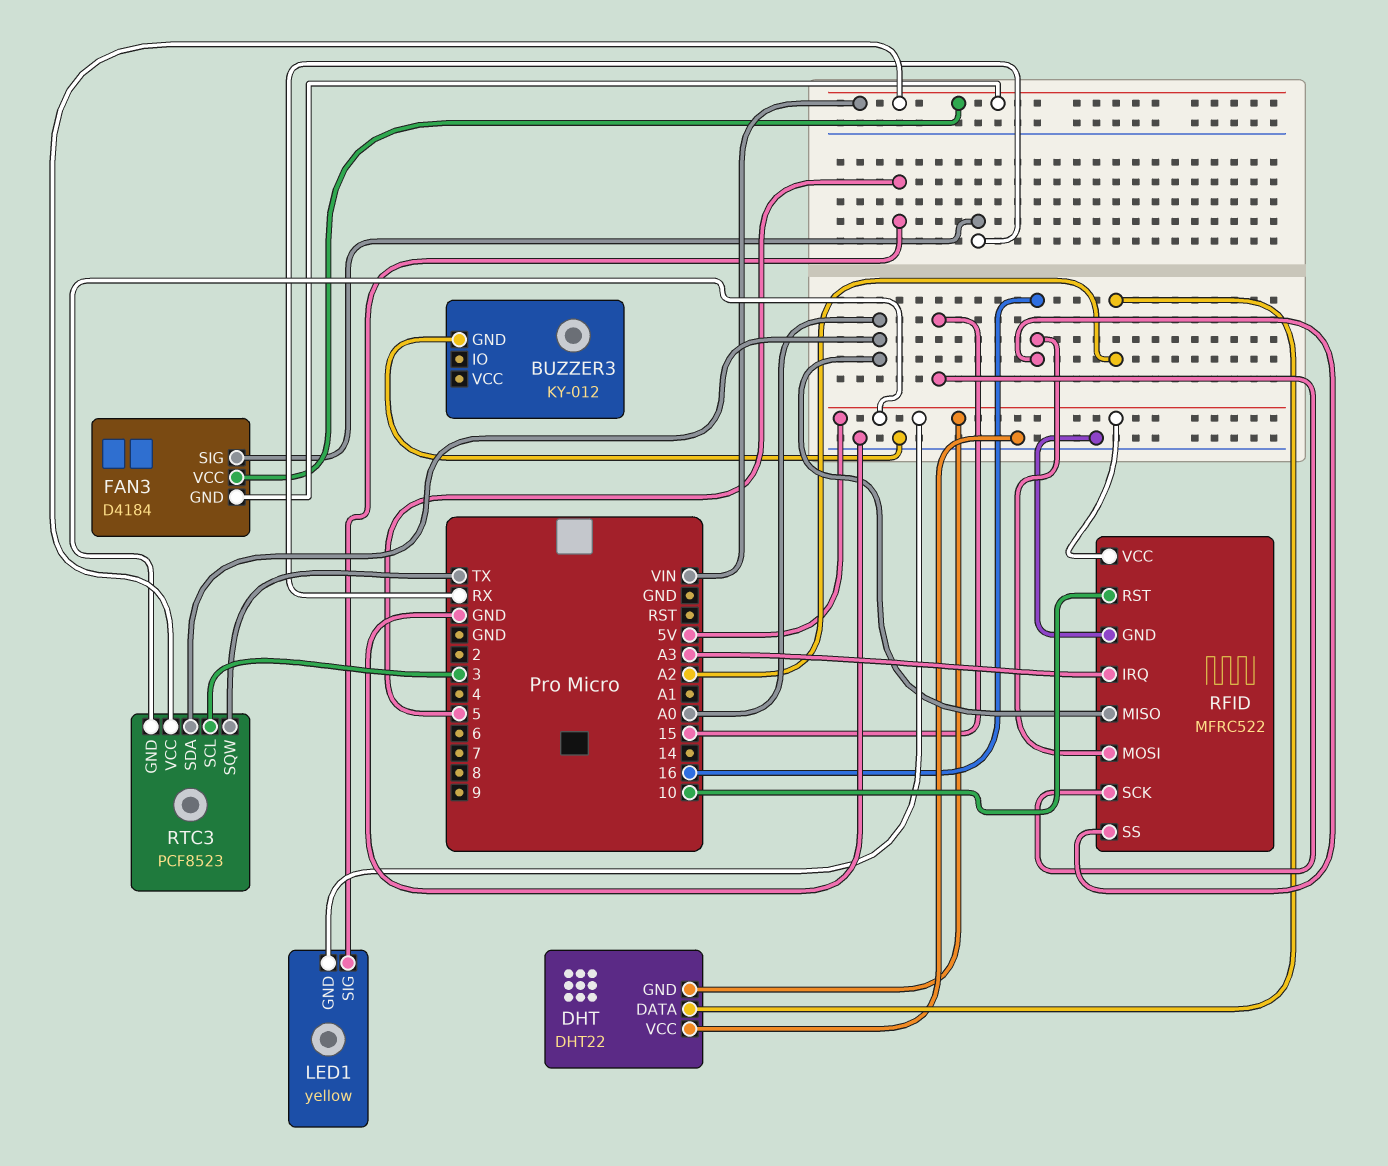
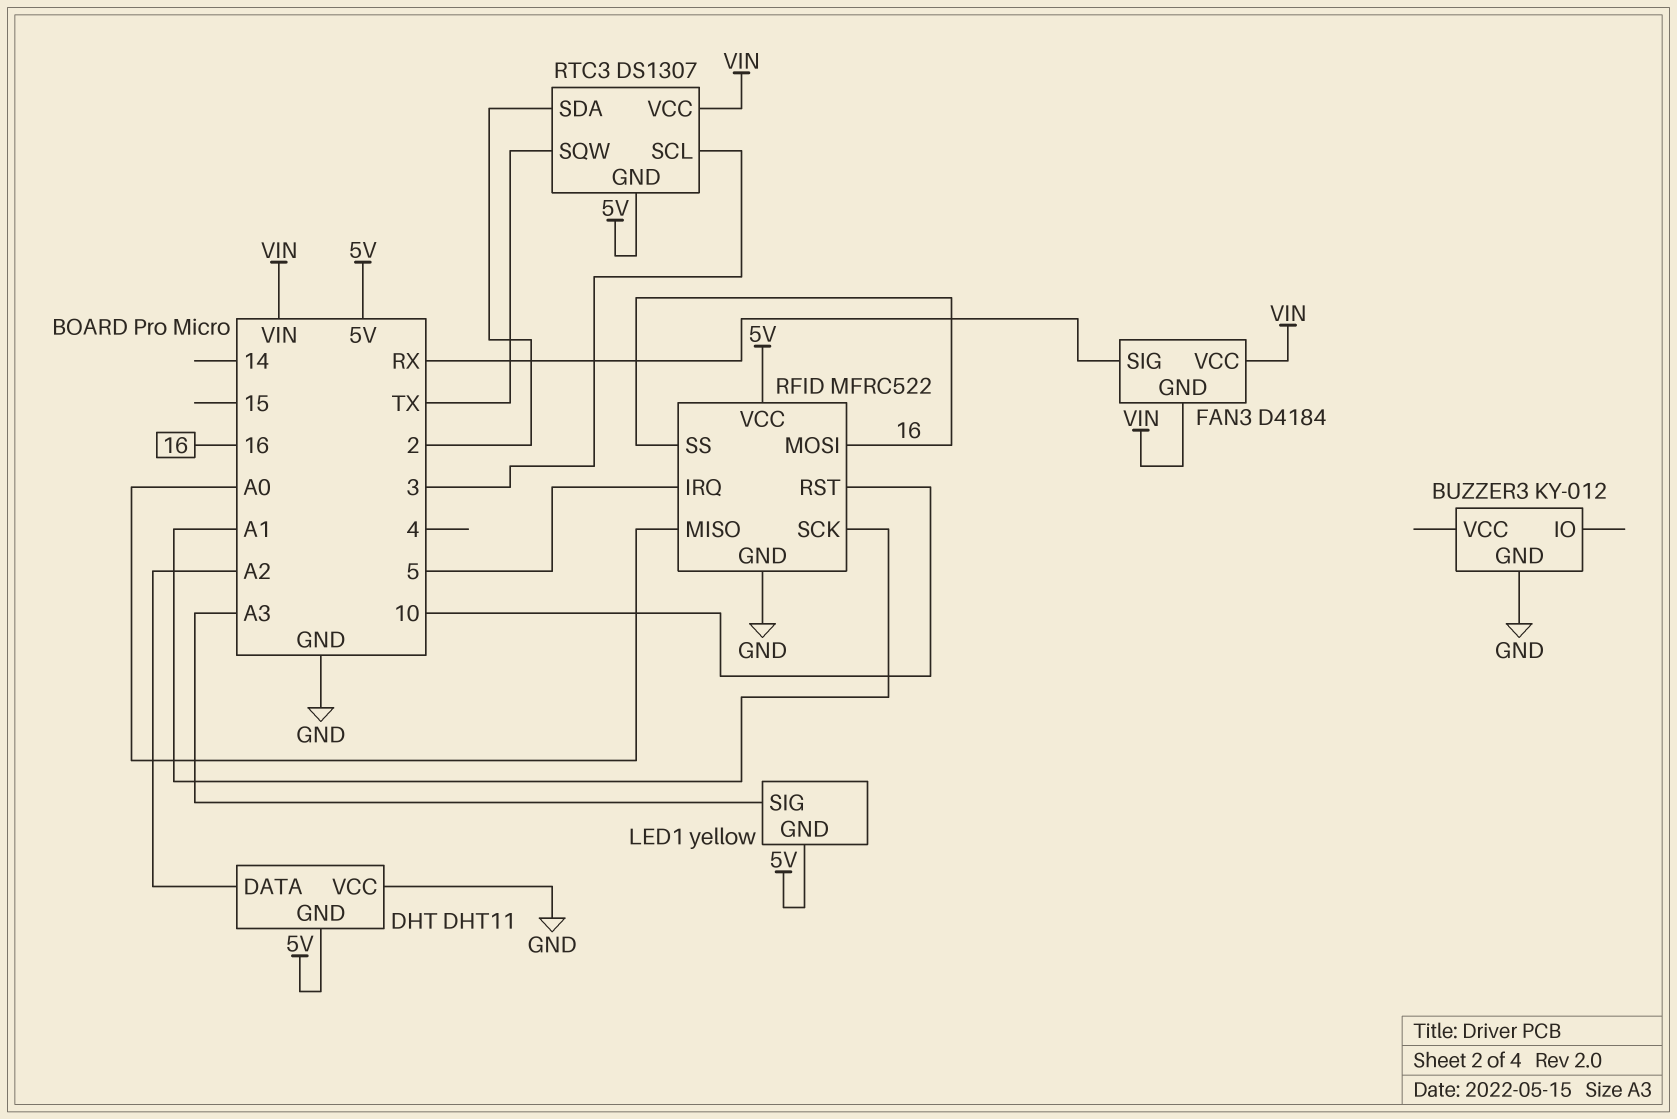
DHT: DHT22 -> DHT11
LED1 pin SIG: 5 -> A3
RFID pin IRQ: A3 -> 5
RFID pin SCK: 15 -> A1
RTC3: PCF8523 -> DS1307
RTC3 pin SDA: A0 -> 2

